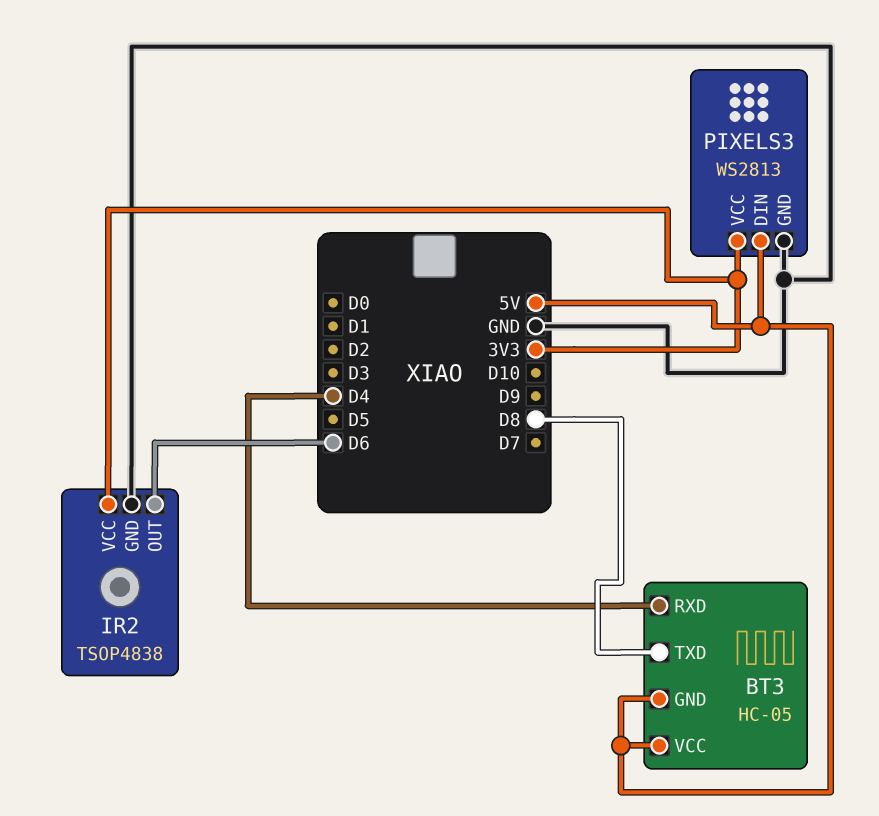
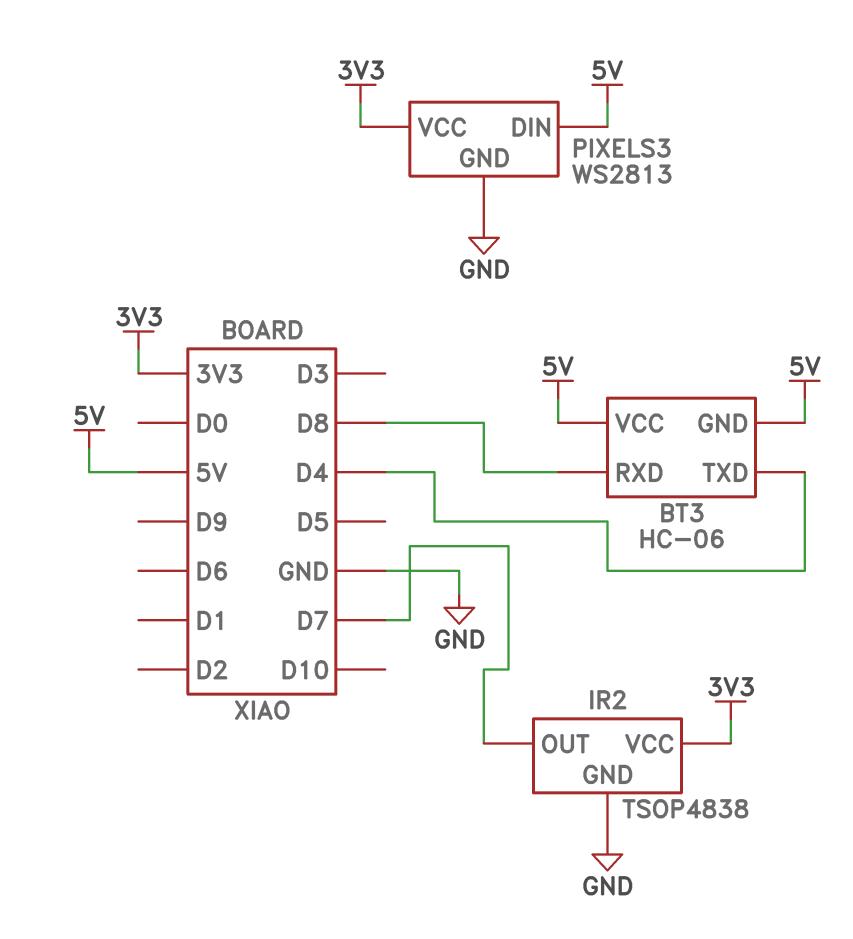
BT3: HC-05 -> HC-06
BT3 pin RXD: D4 -> D8
BT3 pin TXD: D8 -> D4
IR2 pin OUT: D6 -> D7

